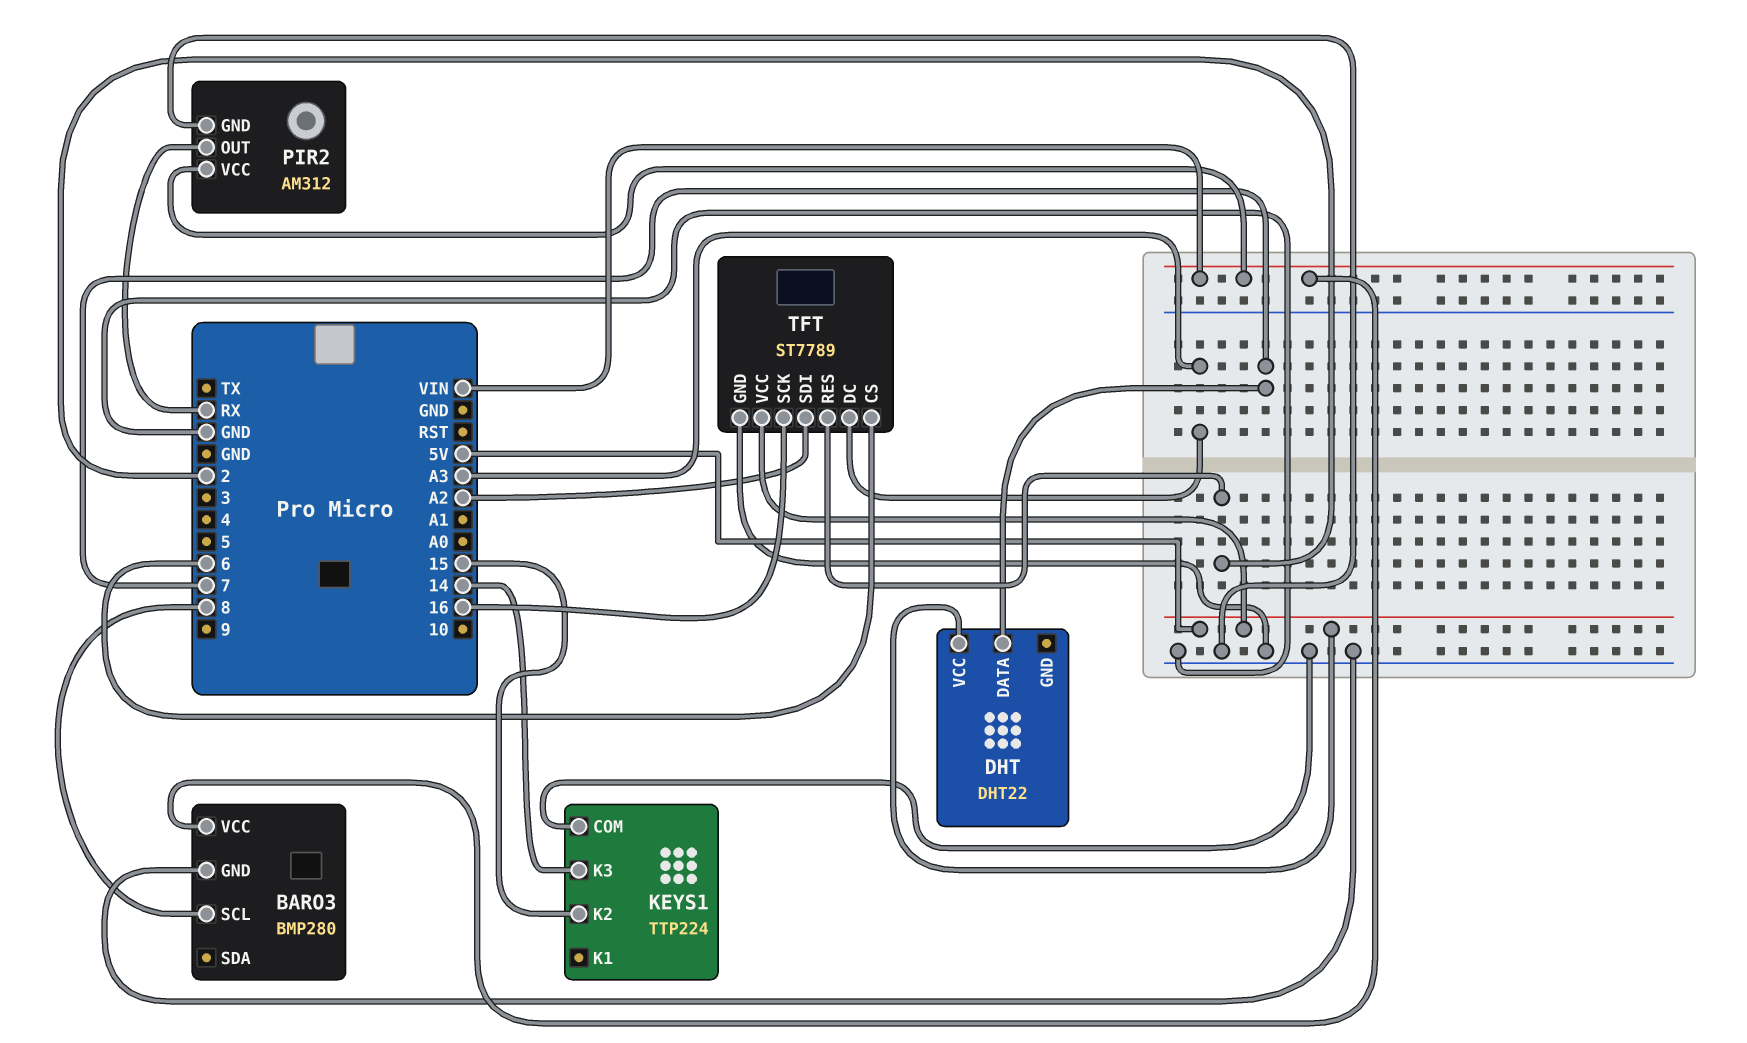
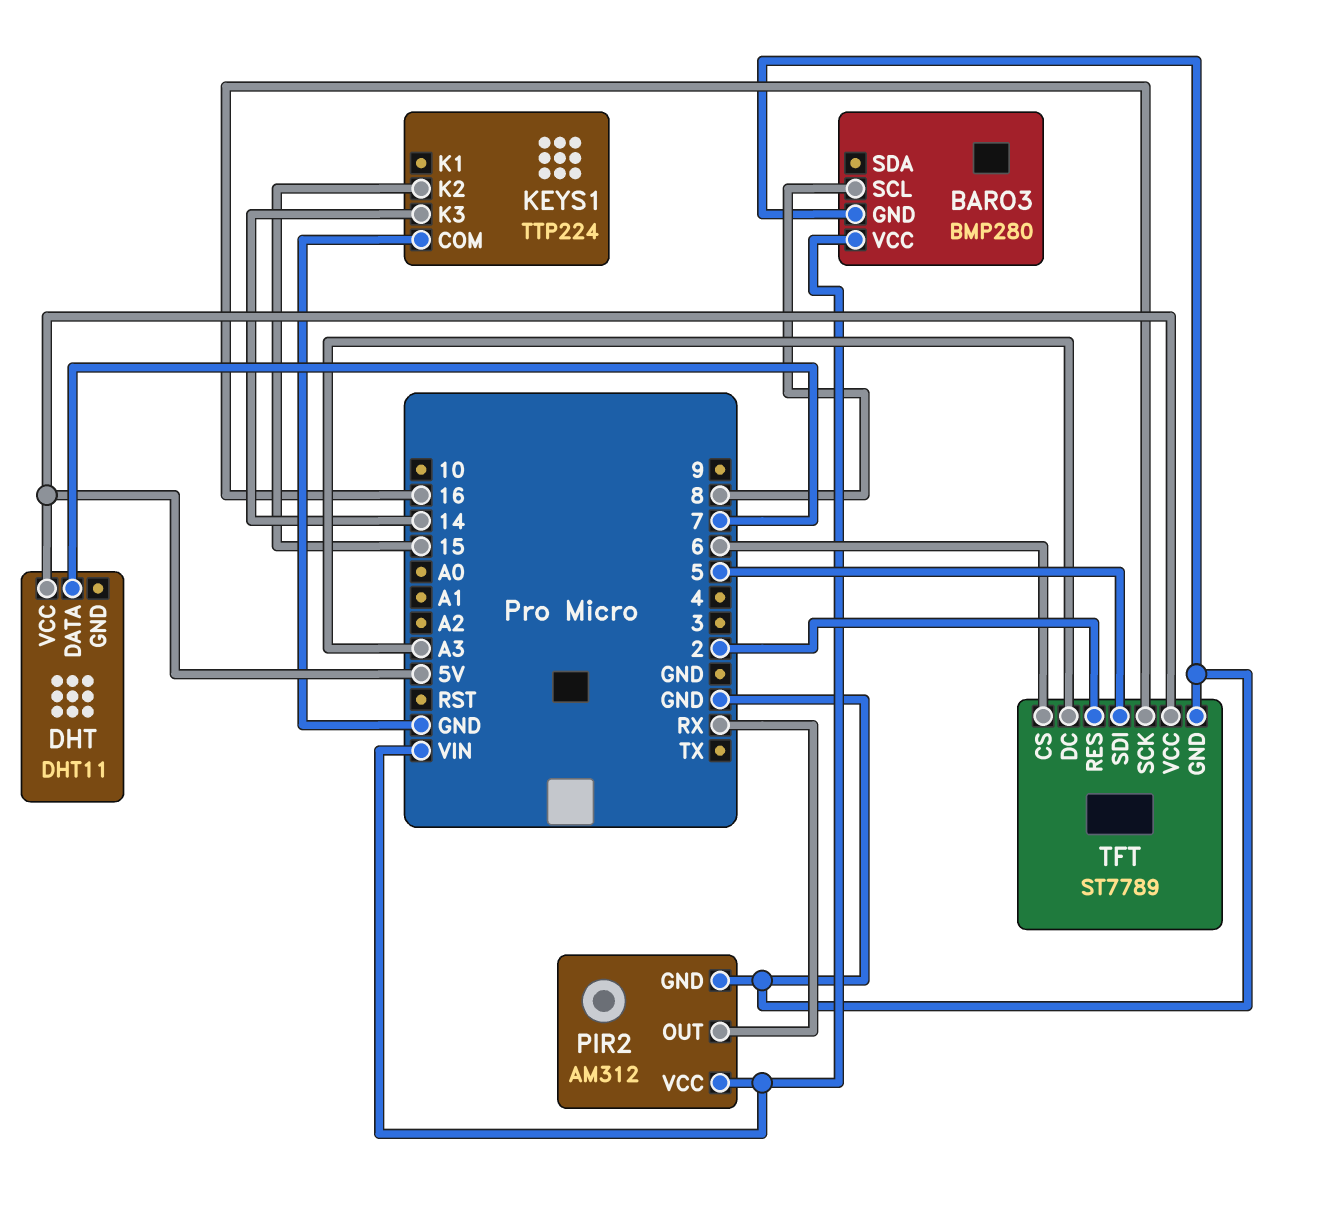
DHT: DHT22 -> DHT11
TFT pin SDI: A2 -> 5

